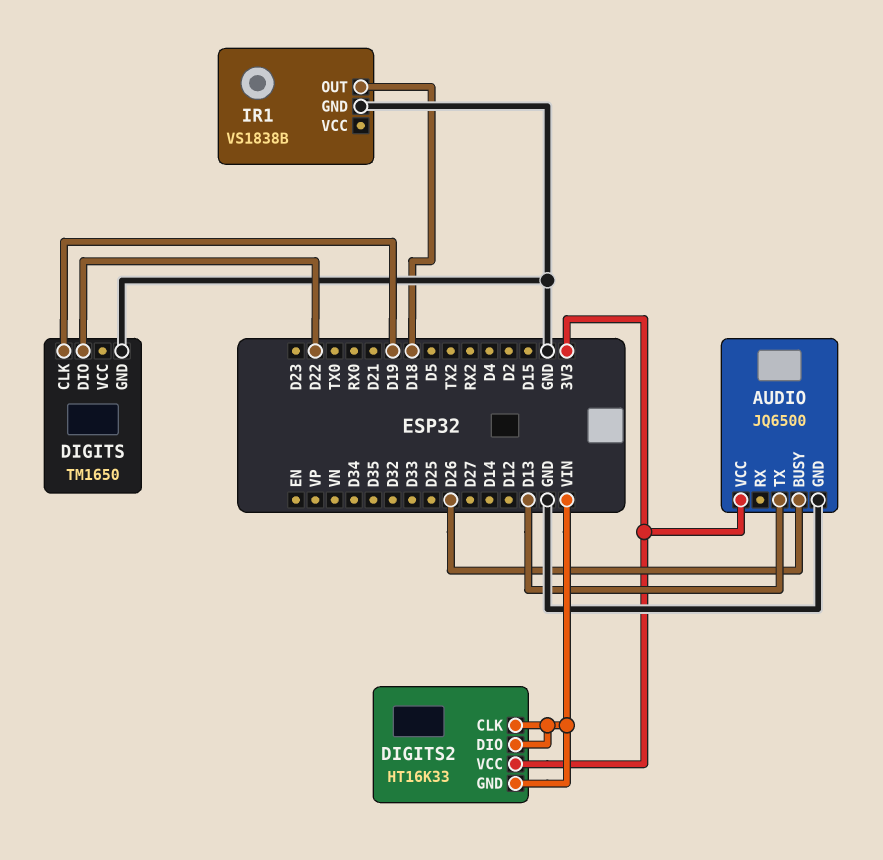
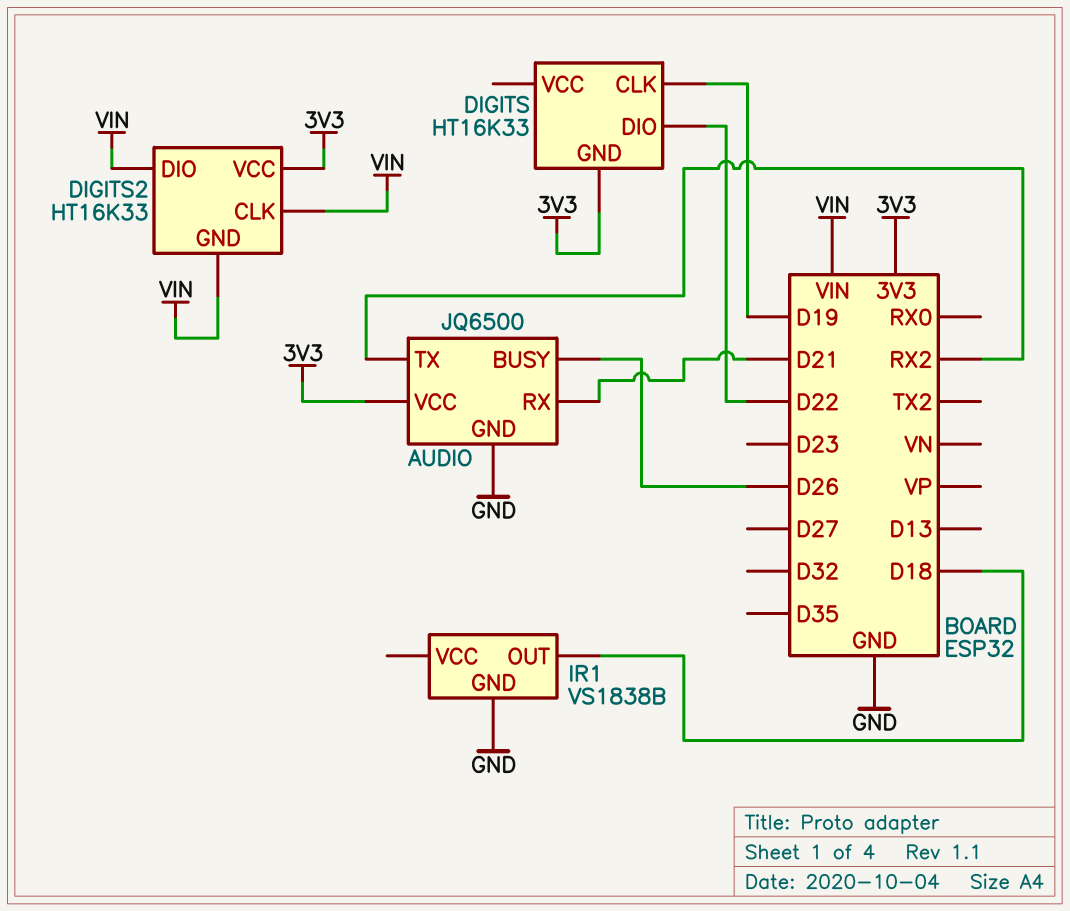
AUDIO pin RX: none -> D21
AUDIO pin TX: D13 -> RX2
DIGITS: TM1650 -> HT16K33
DIGITS pin GND: GND -> 3V3

